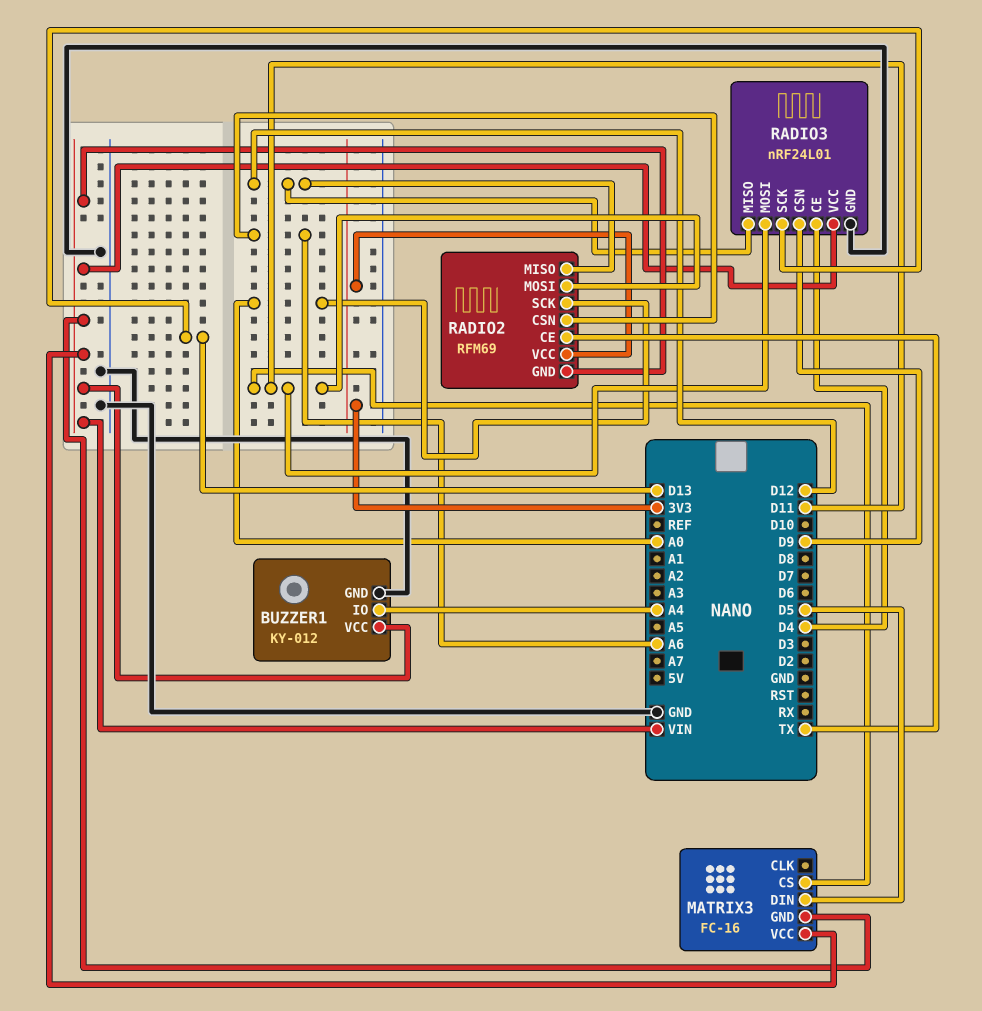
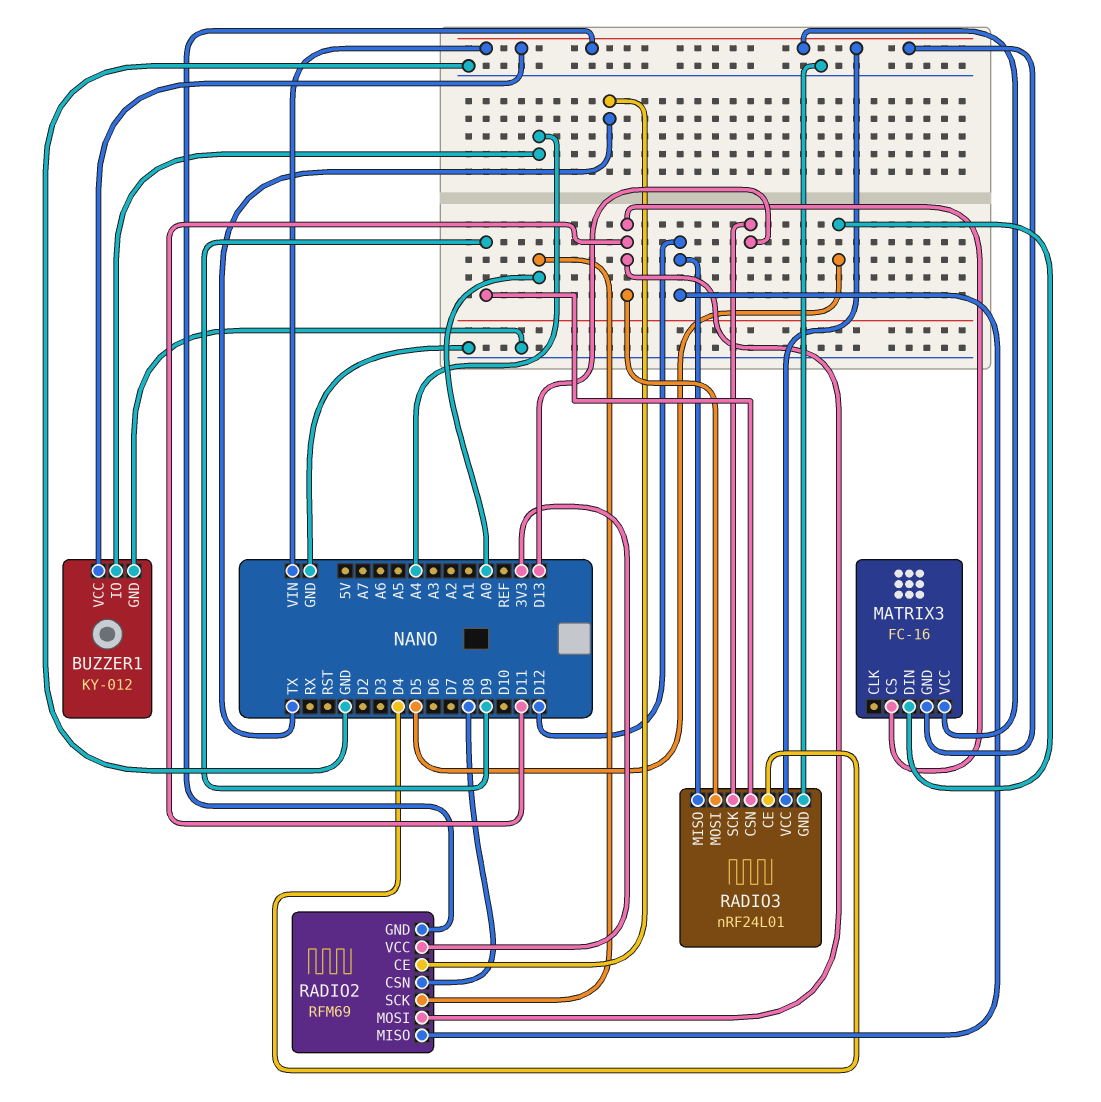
RADIO2 pin CSN: A6 -> D8

